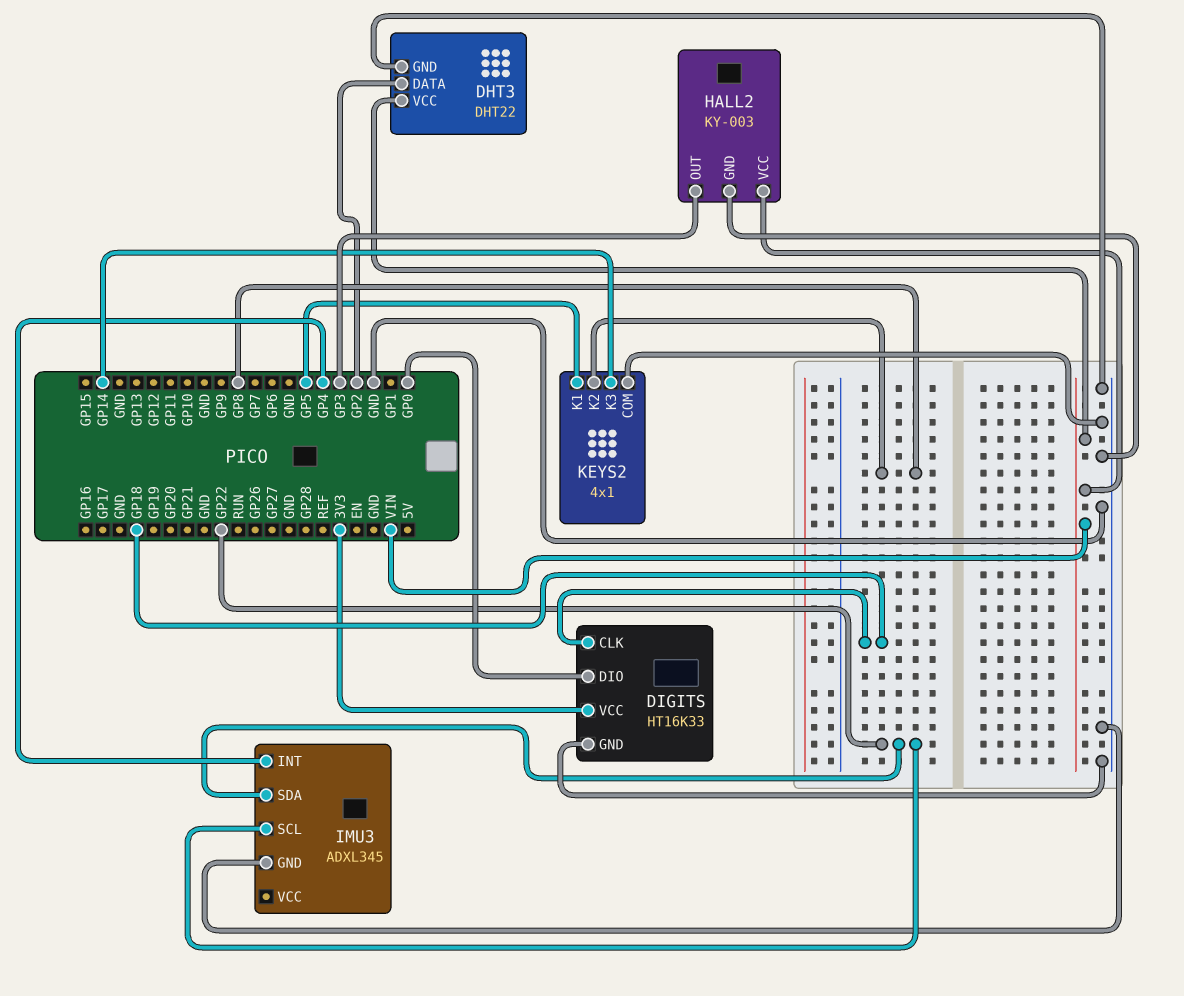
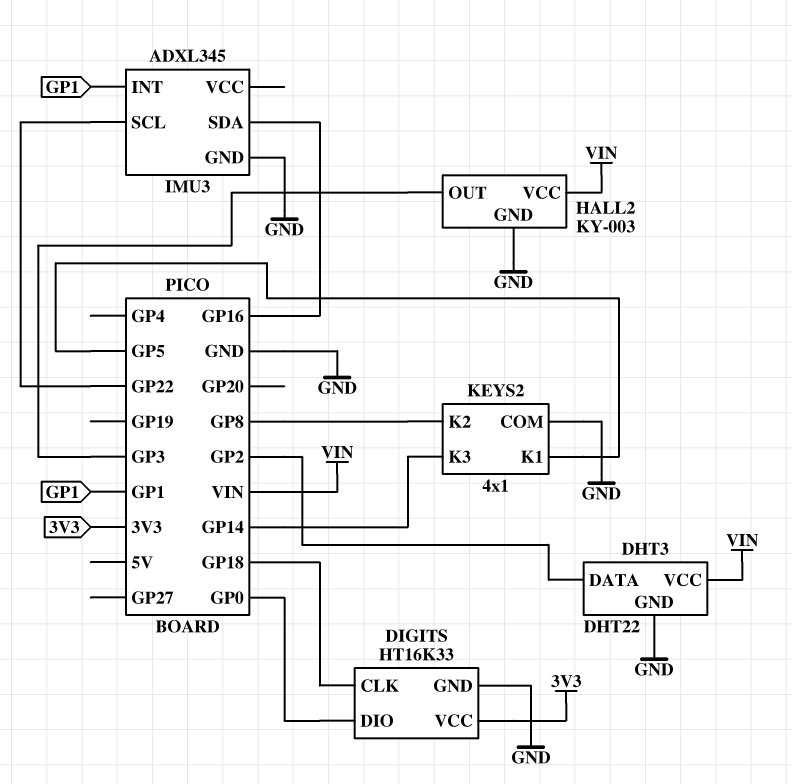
IMU3 pin INT: GP4 -> GP1
IMU3 pin SDA: GP22 -> GP16

